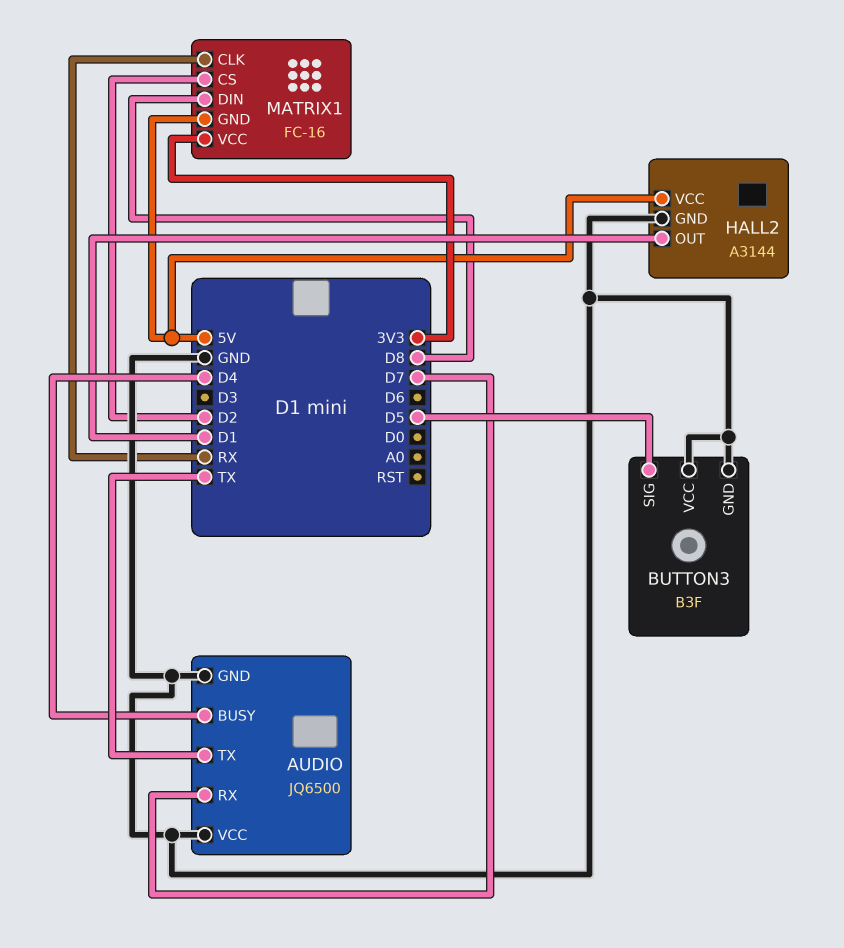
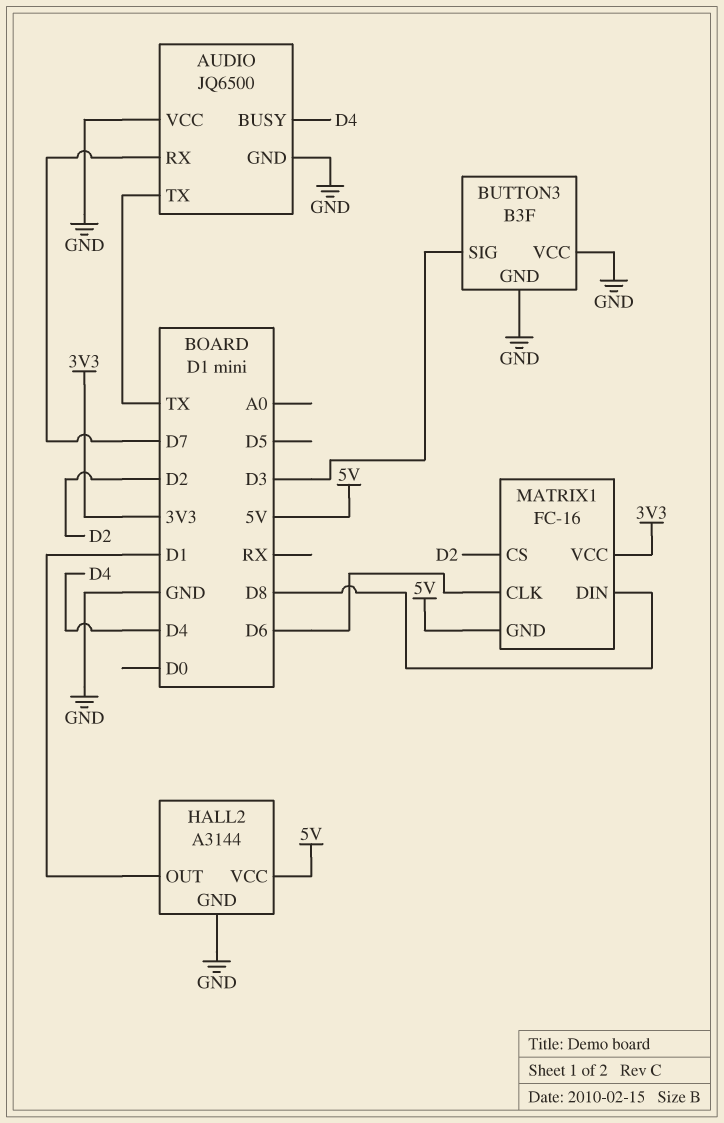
BUTTON3 pin SIG: D5 -> D3
MATRIX1 pin CLK: RX -> D6

